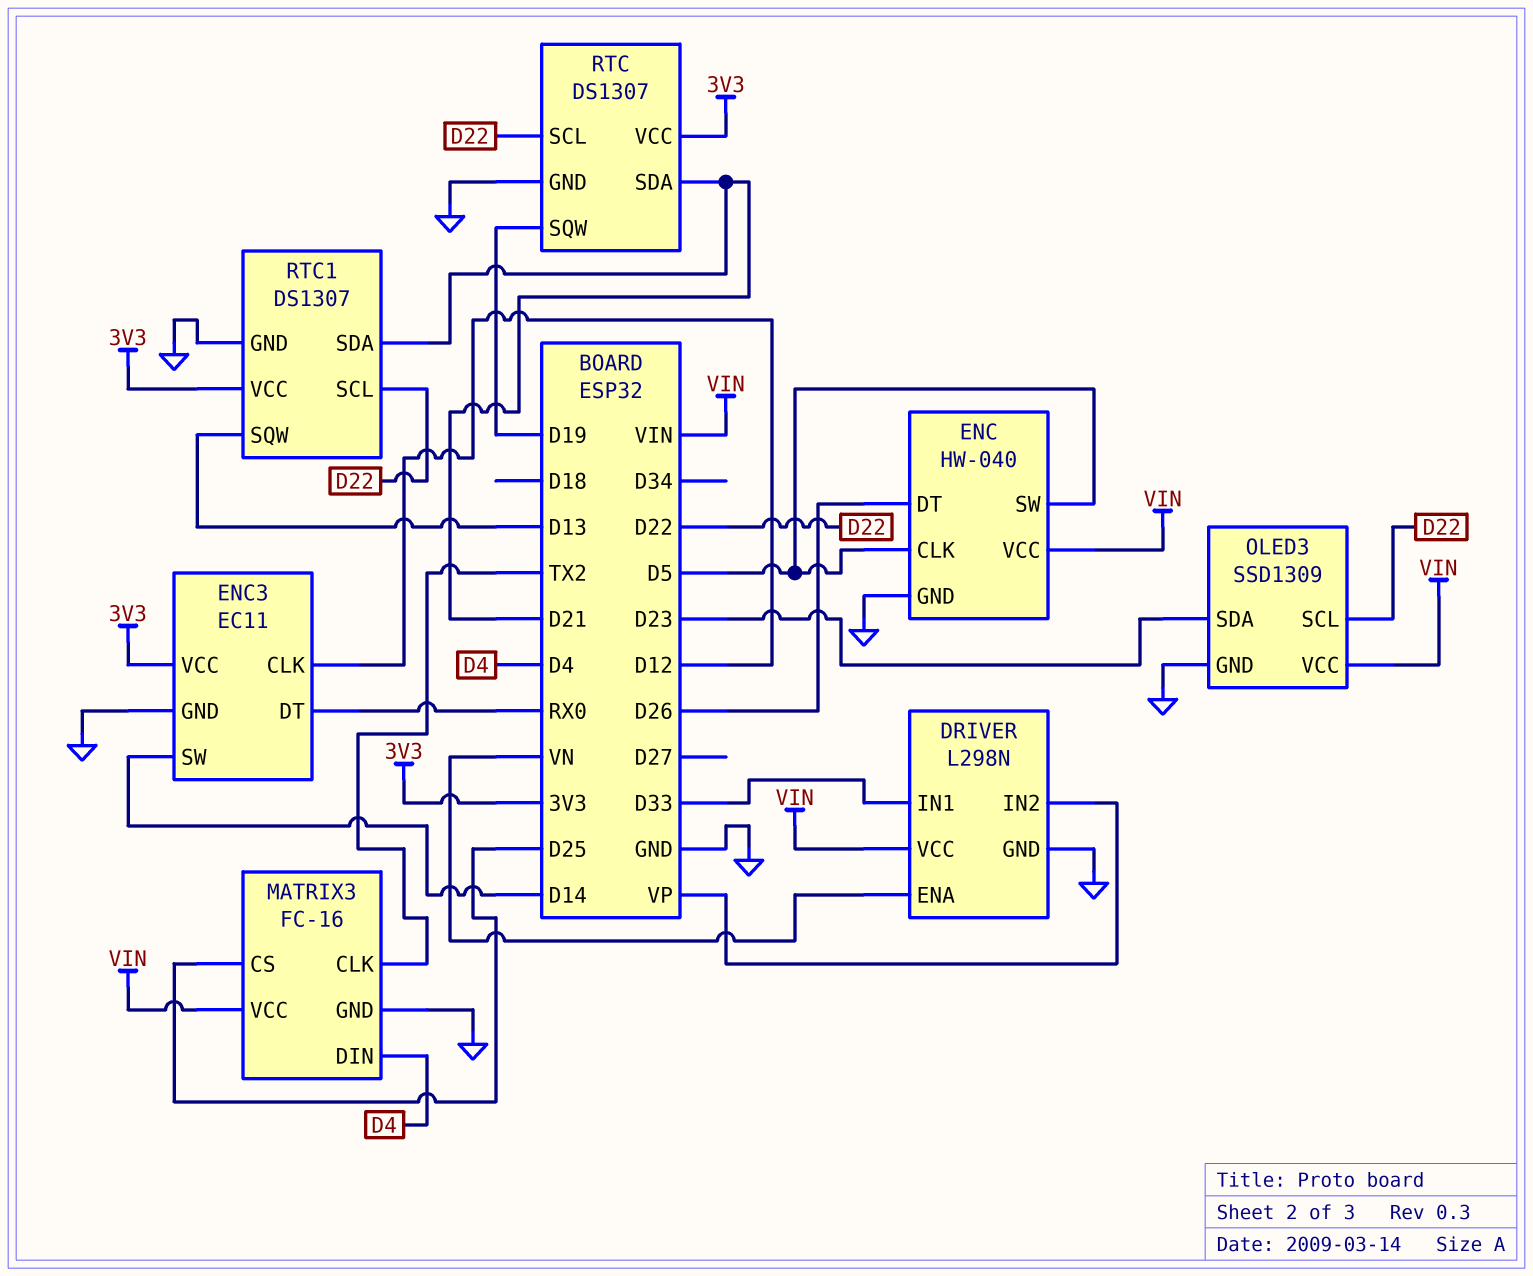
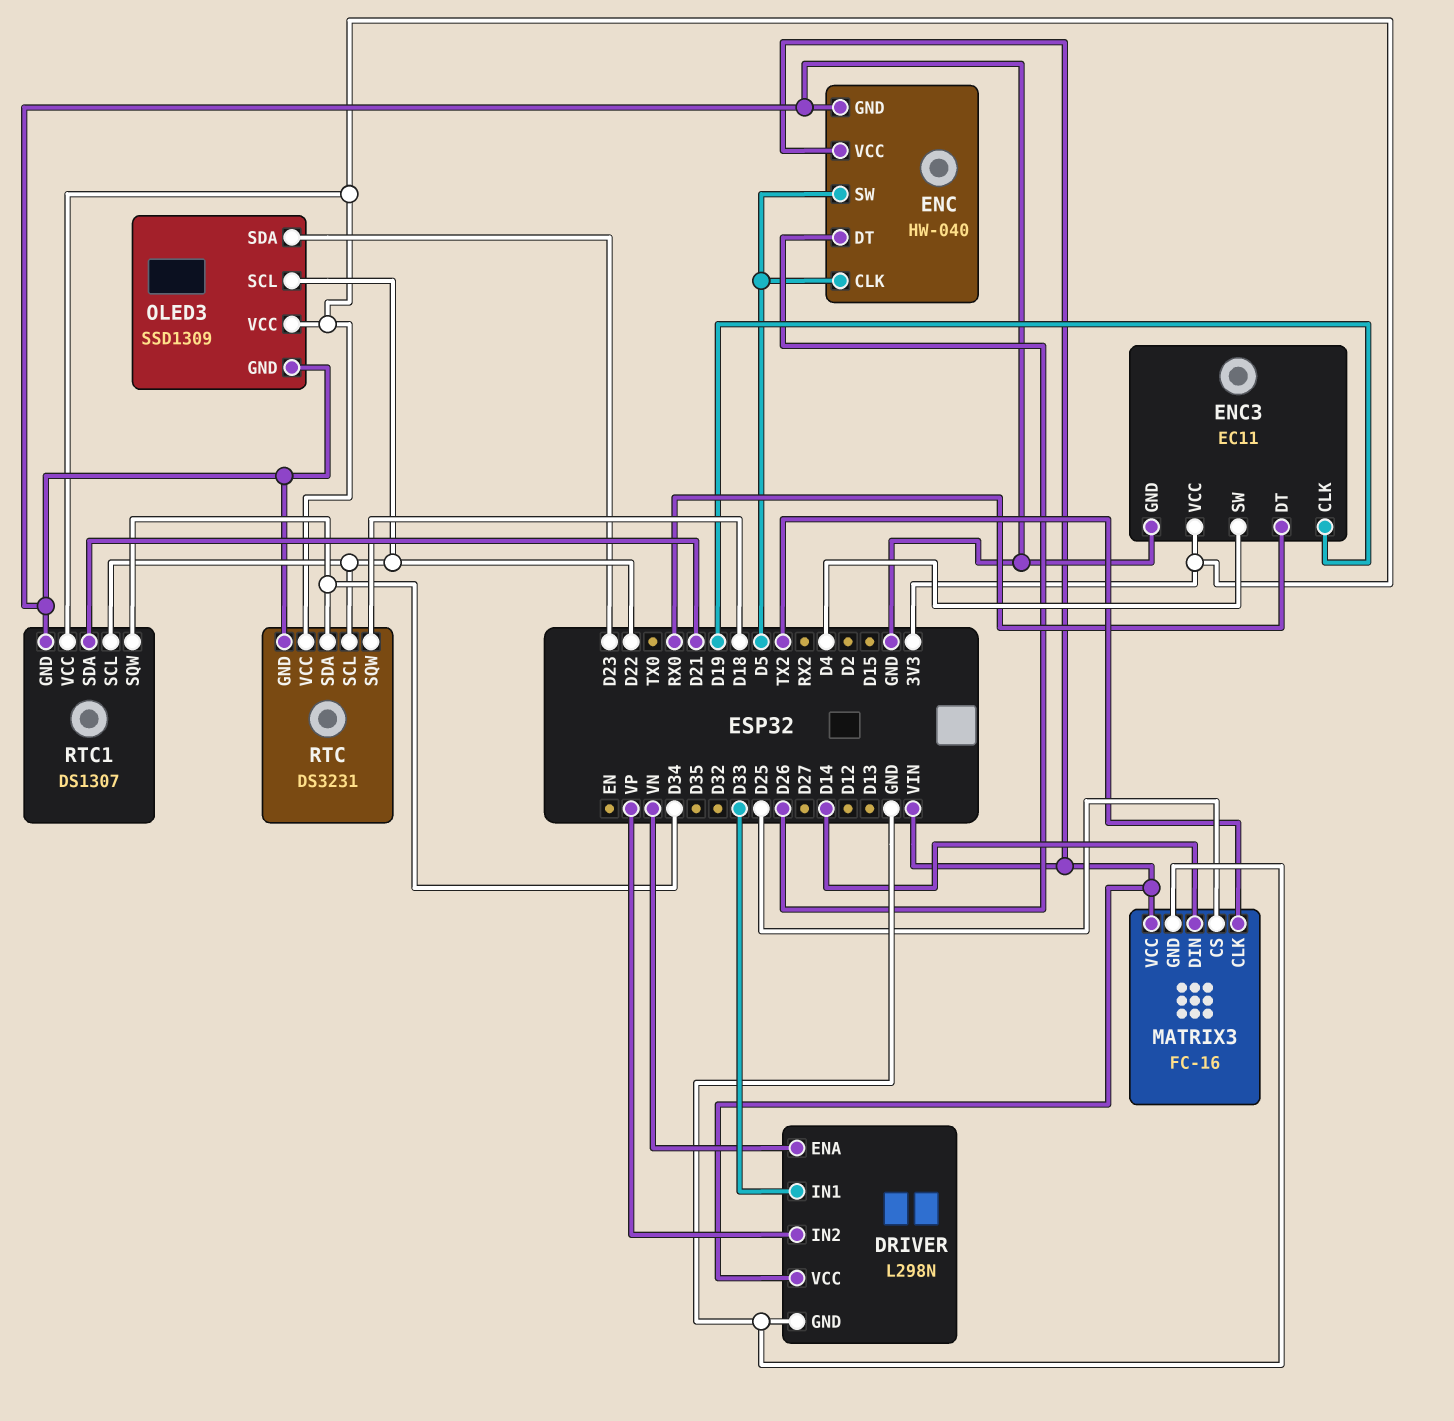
ENC3 pin CLK: D12 -> D19
ENC3 pin SW: D14 -> D4
MATRIX3 pin DIN: D4 -> D14
OLED3 pin VCC: VIN -> 3V3
RTC: DS1307 -> DS3231
RTC pin SDA: D21 -> D34
RTC pin SQW: D19 -> D18
RTC1 pin SQW: D13 -> D34

